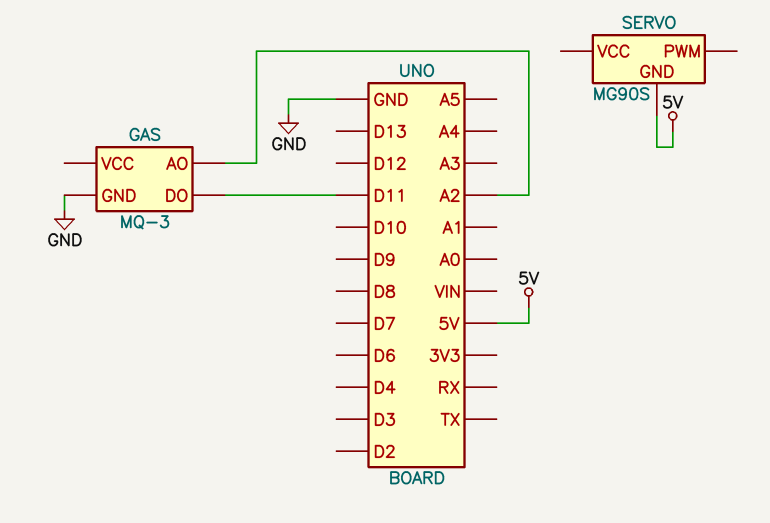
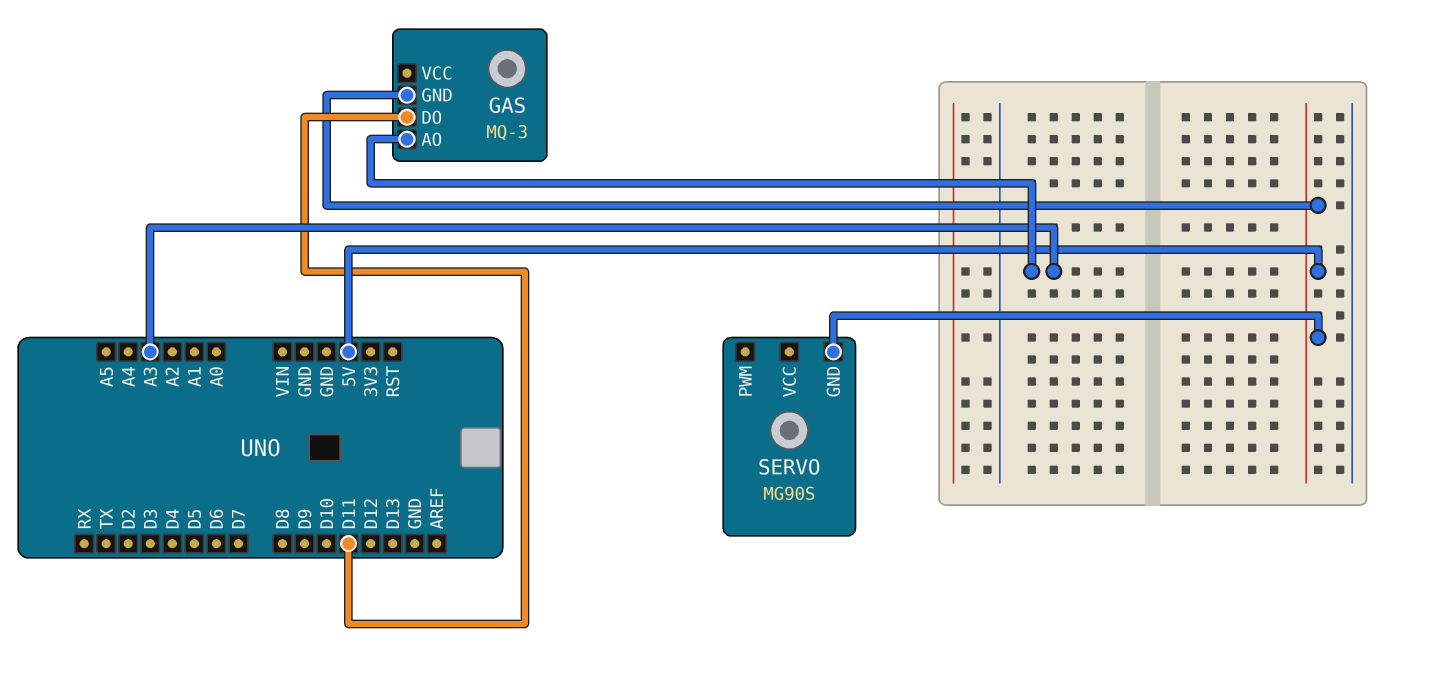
GAS pin AO: A2 -> A3
GAS pin GND: GND -> 5V

